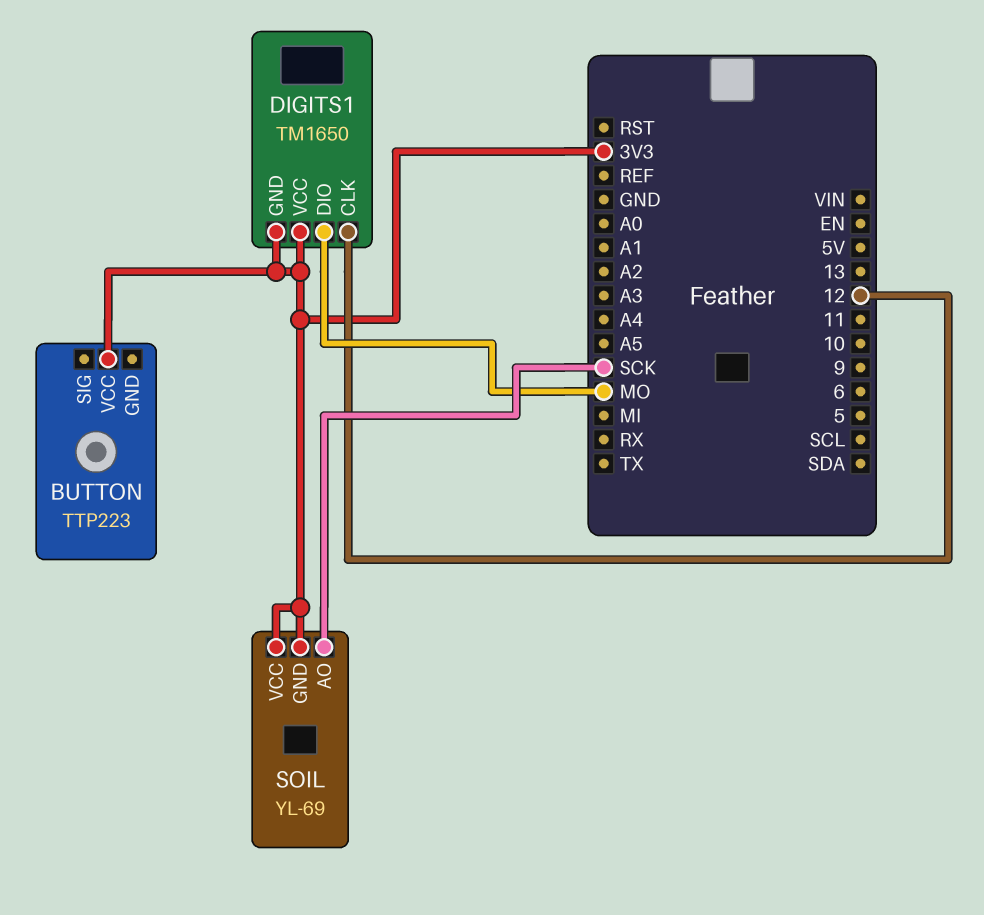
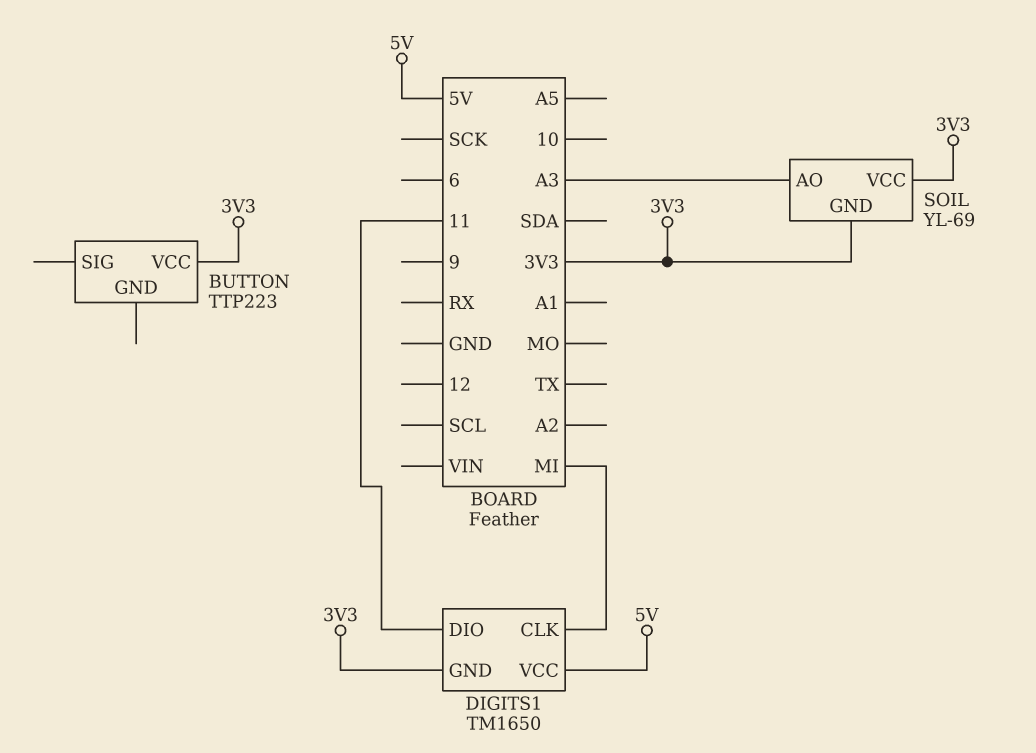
DIGITS1 pin CLK: 12 -> MI
DIGITS1 pin DIO: MO -> 11
DIGITS1 pin VCC: 3V3 -> 5V
SOIL pin AO: SCK -> A3

